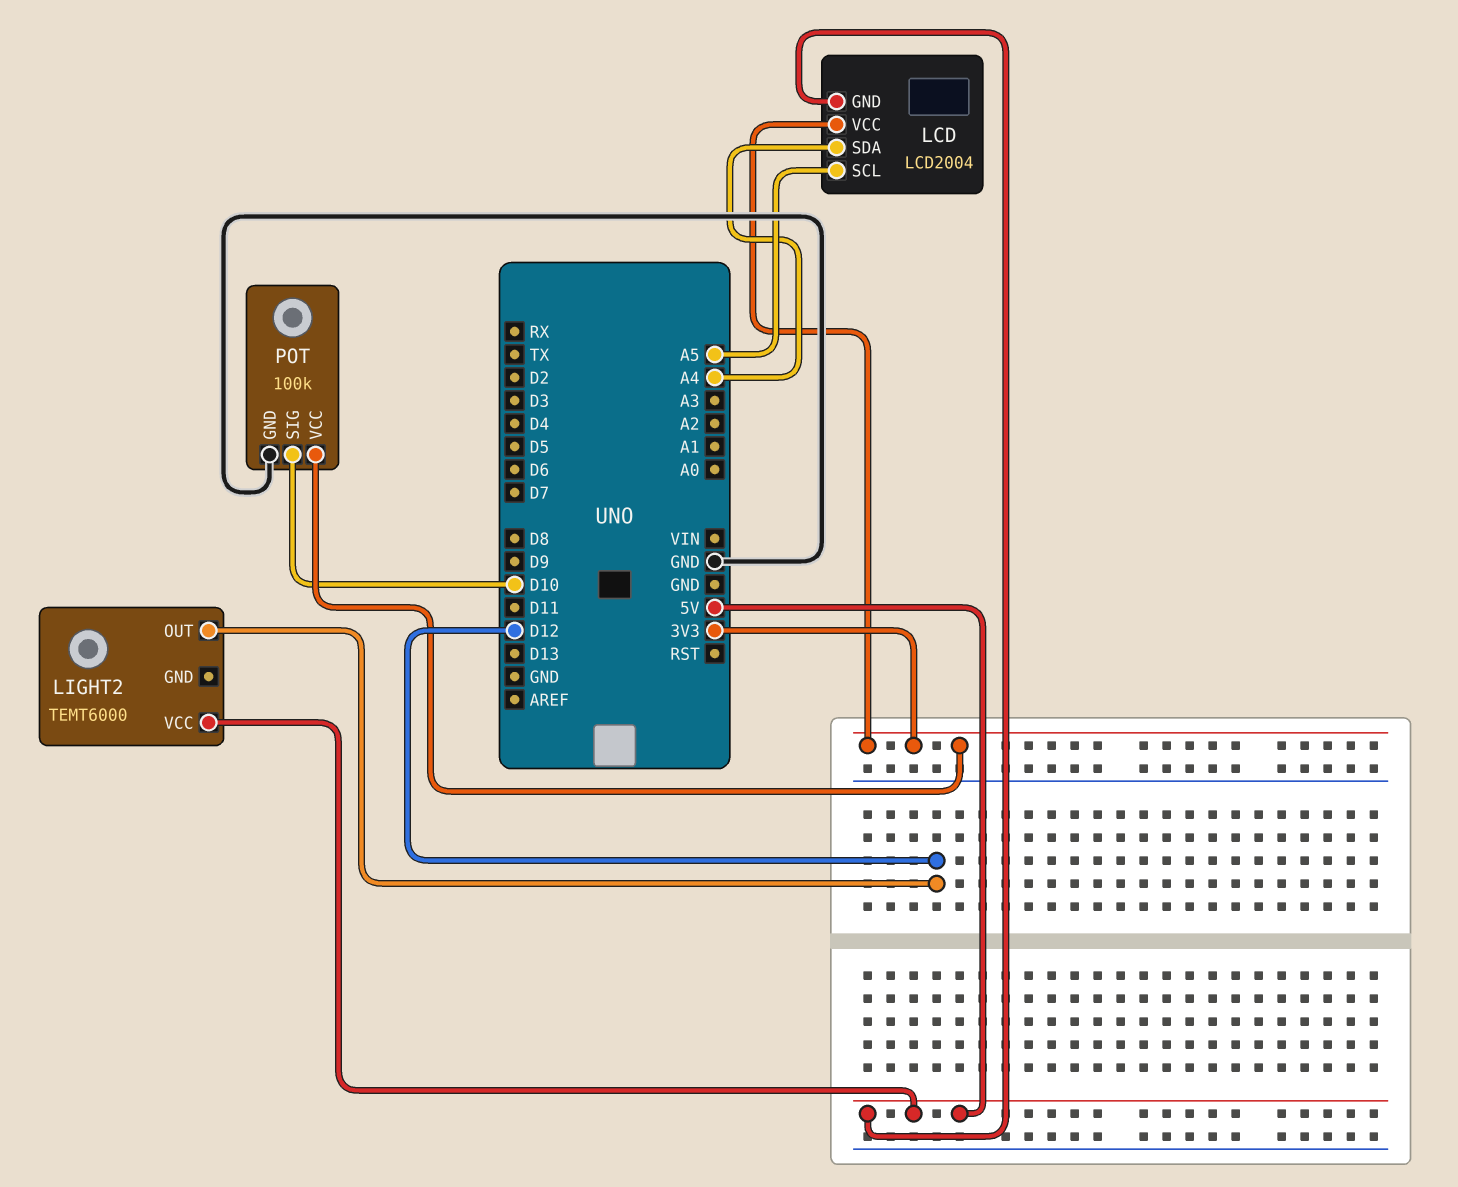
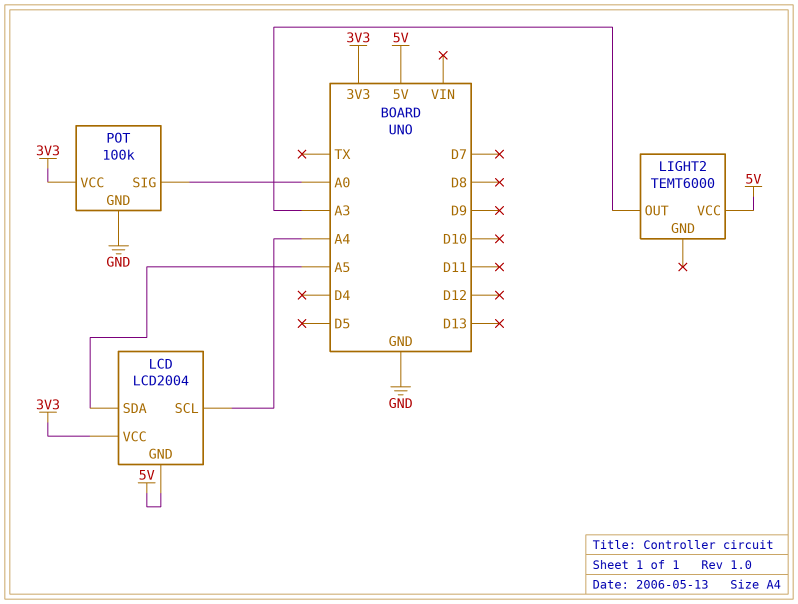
LCD pin SCL: A5 -> A4
LCD pin SDA: A4 -> A5
LIGHT2 pin OUT: D12 -> A3
POT pin SIG: D10 -> A0

